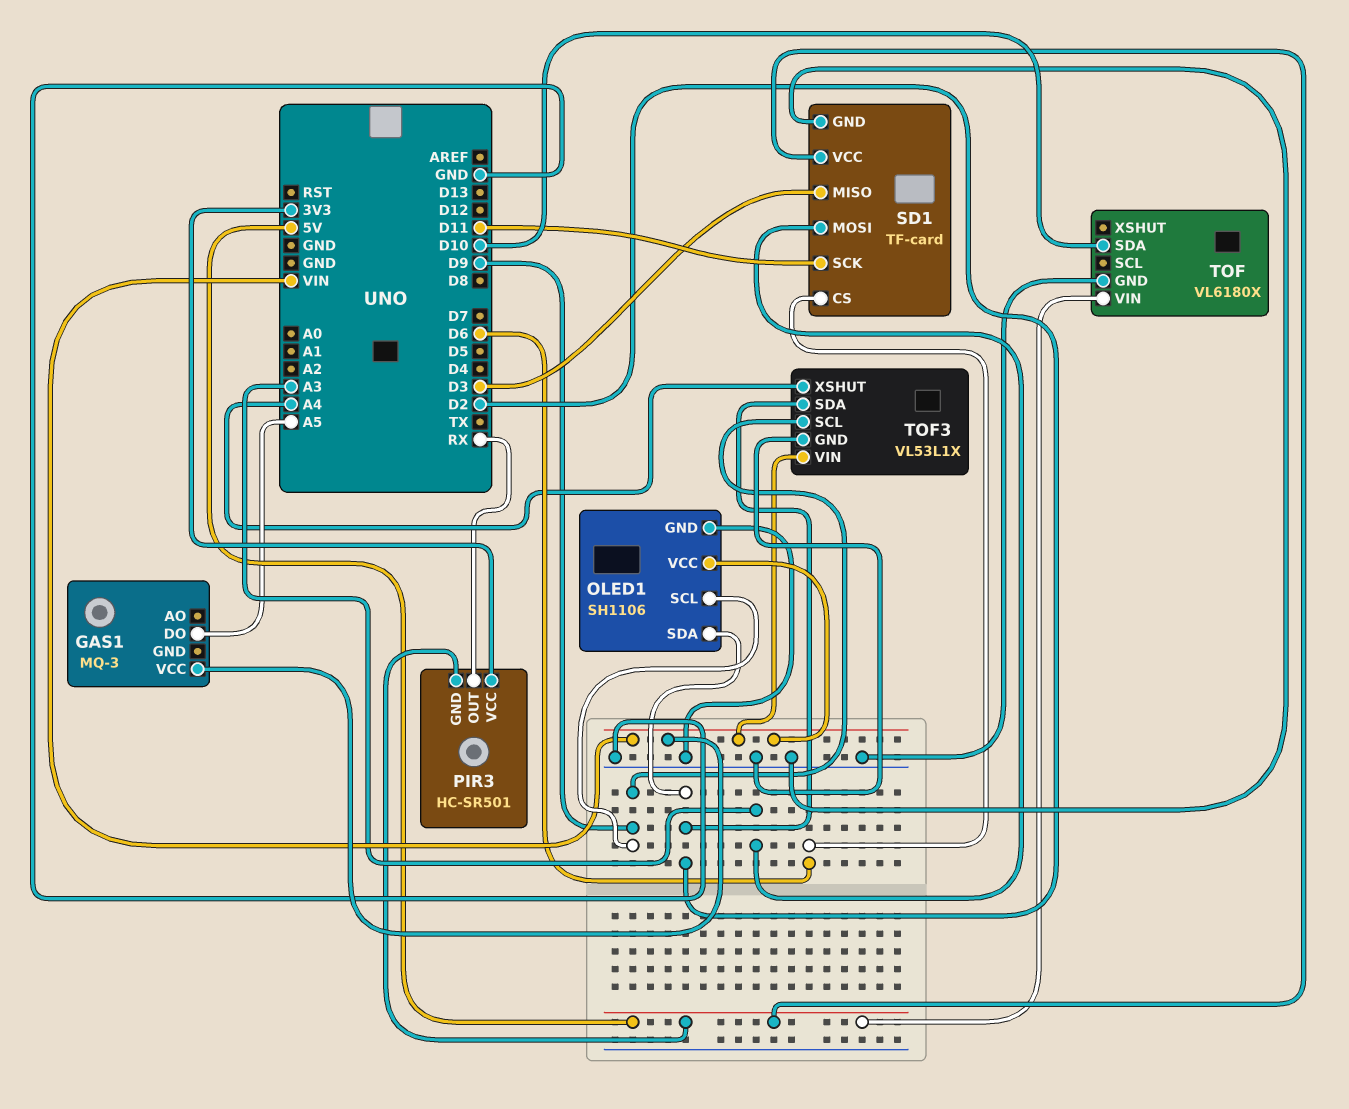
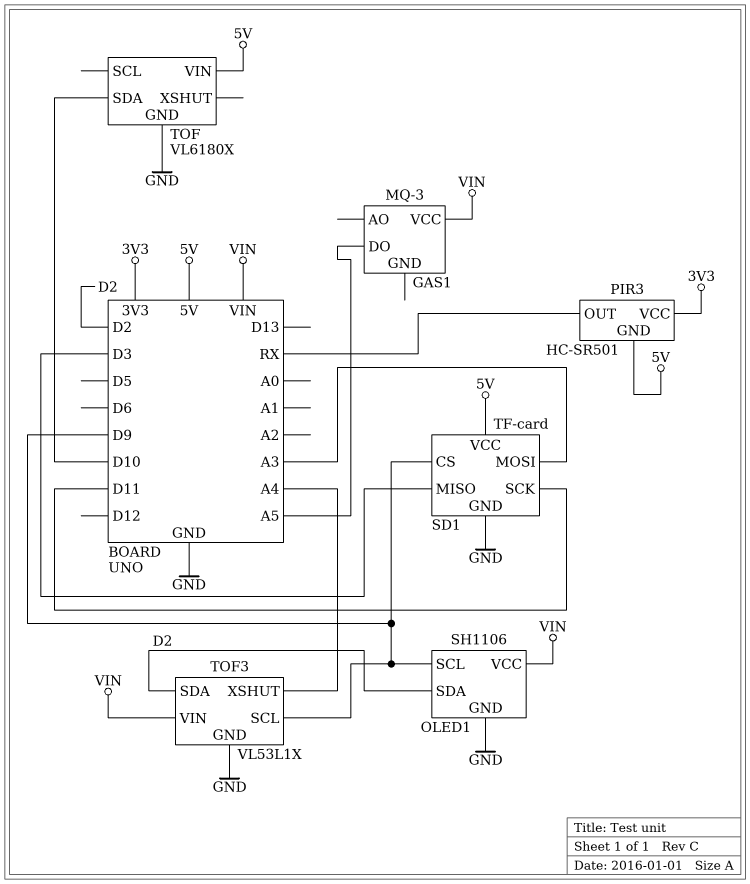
SD1 pin CS: D6 -> D9

